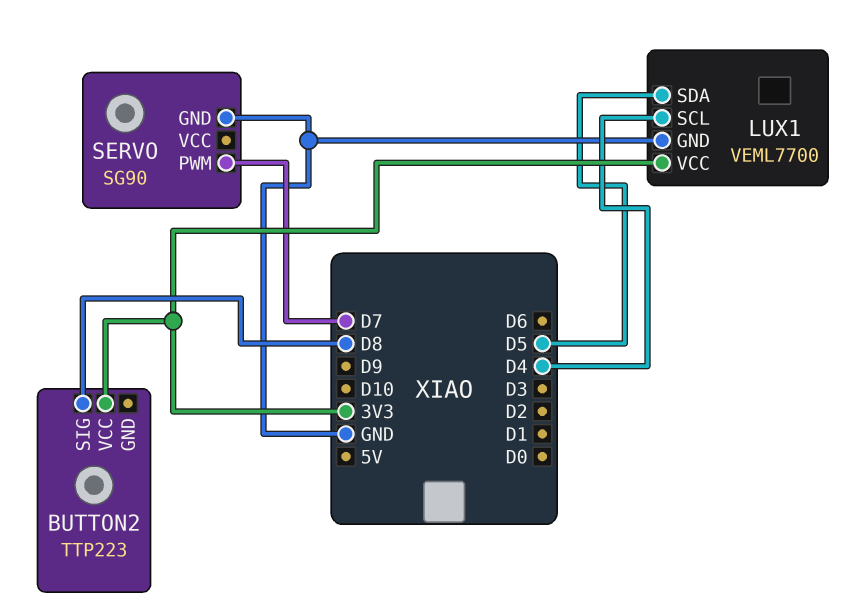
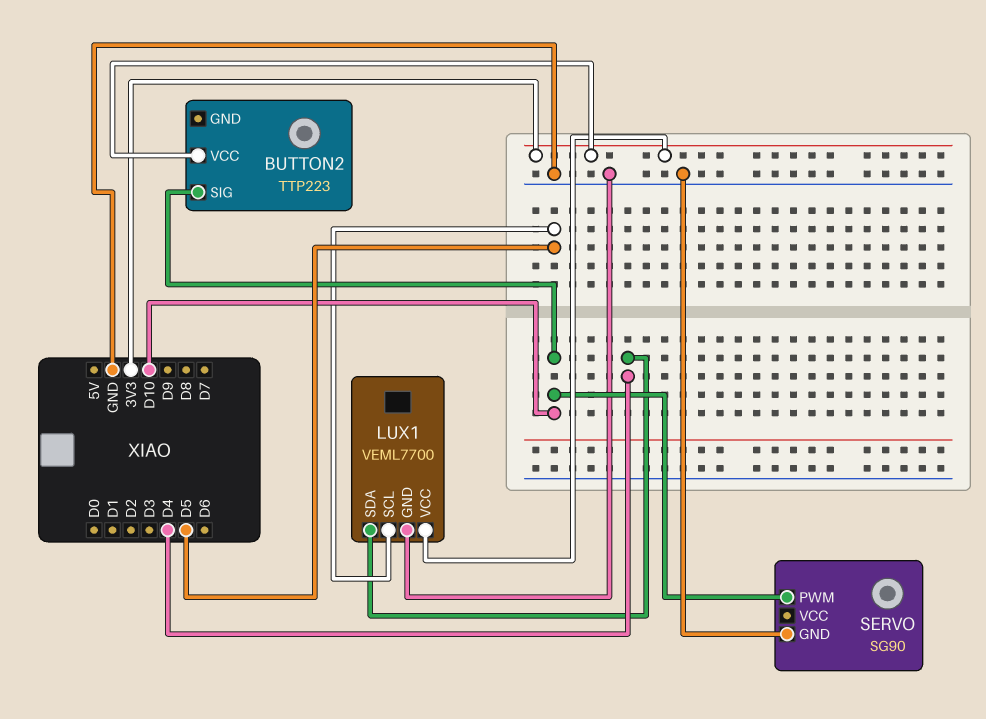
BUTTON2 pin SIG: D8 -> D10
LUX1 pin SCL: D4 -> D5
LUX1 pin SDA: D5 -> D4
SERVO pin PWM: D7 -> D10

